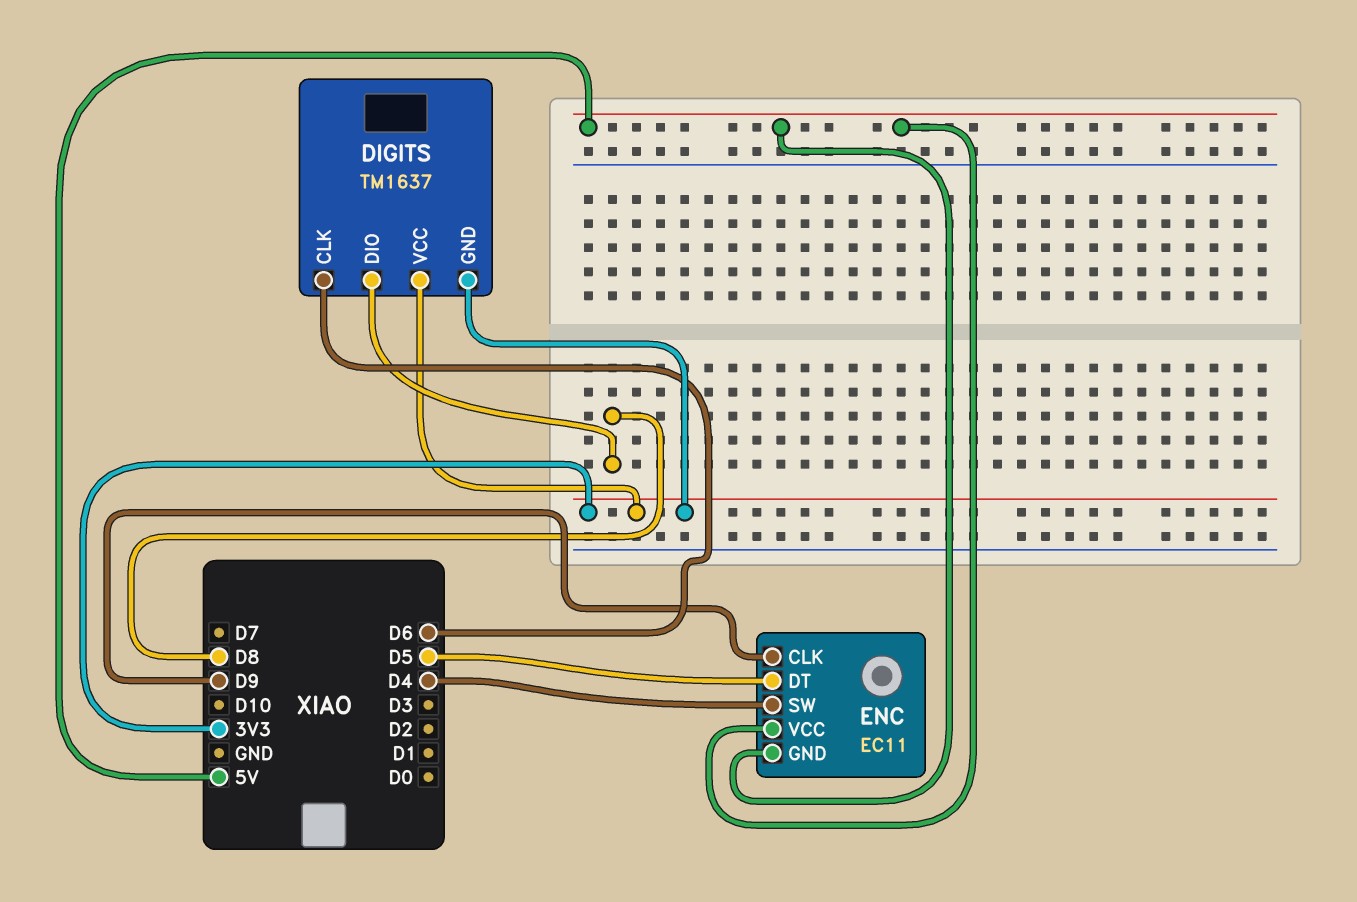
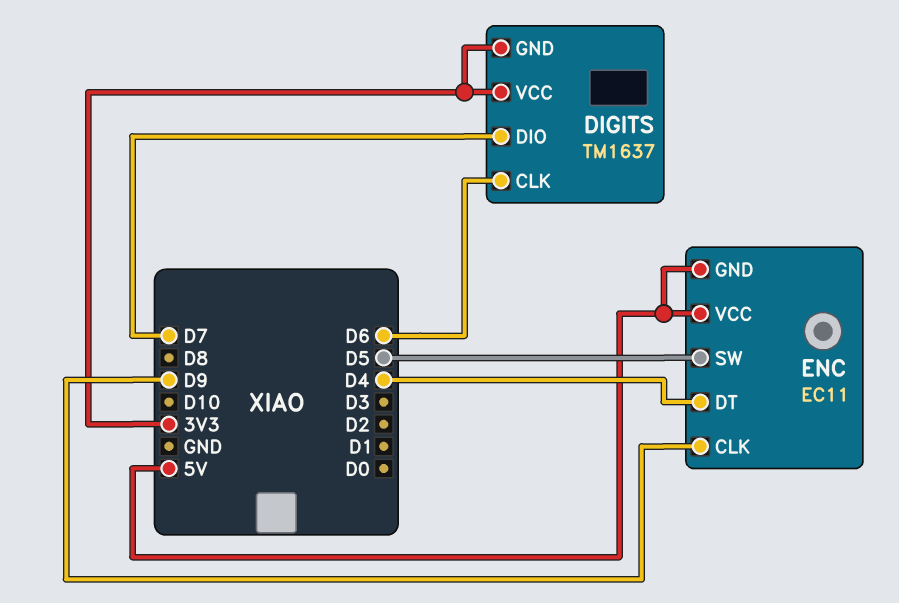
DIGITS pin DIO: D8 -> D7
ENC pin DT: D5 -> D4
ENC pin SW: D4 -> D5

